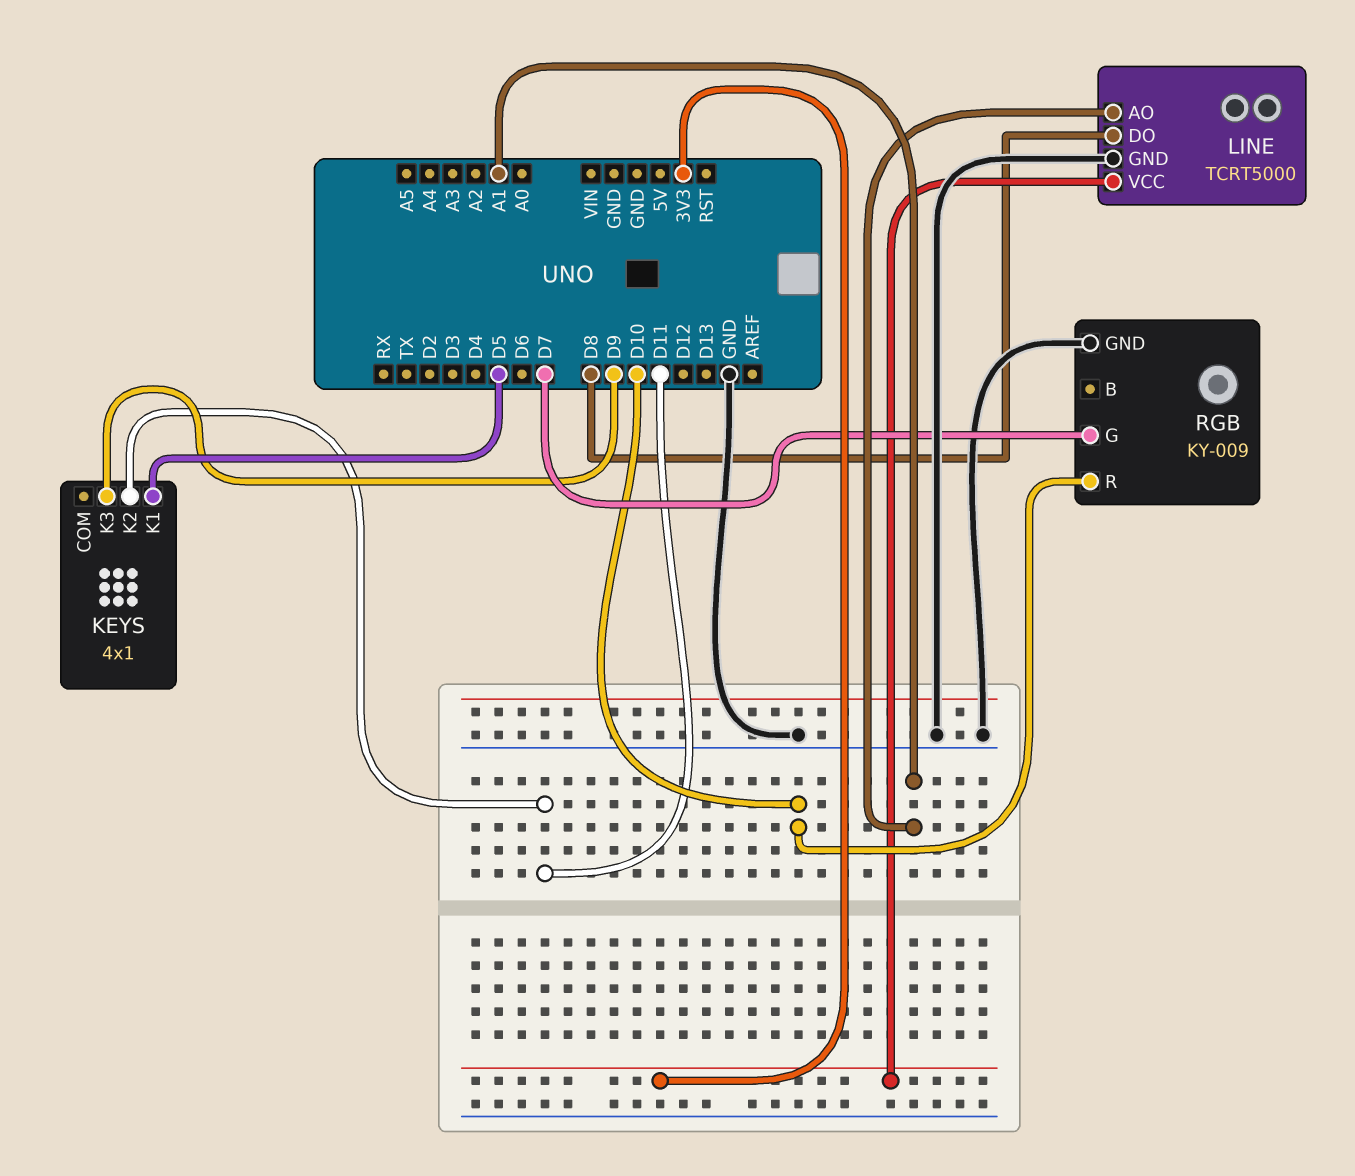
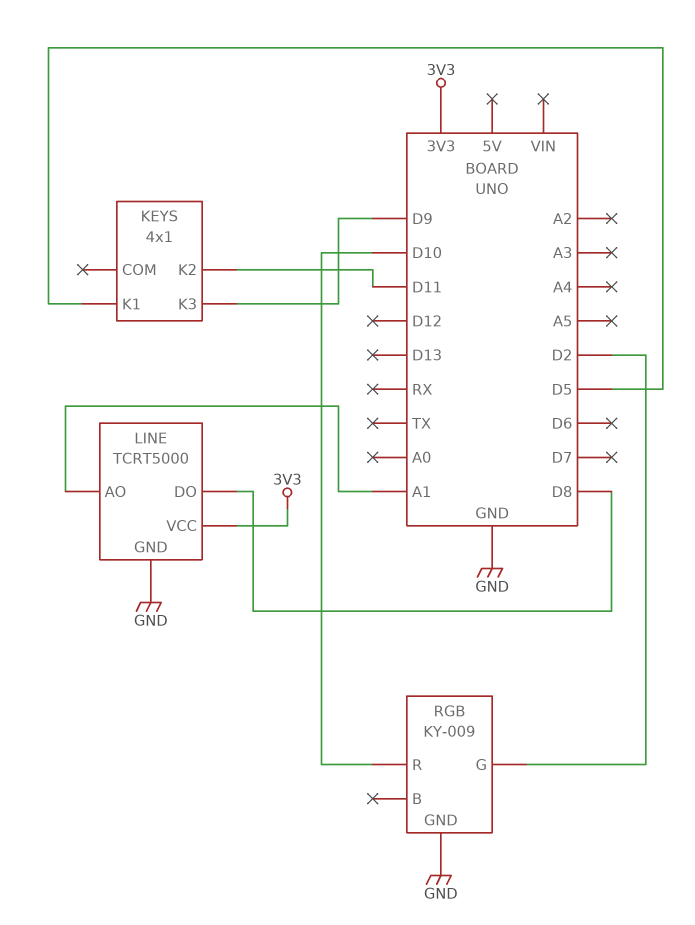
RGB pin G: D7 -> D2

